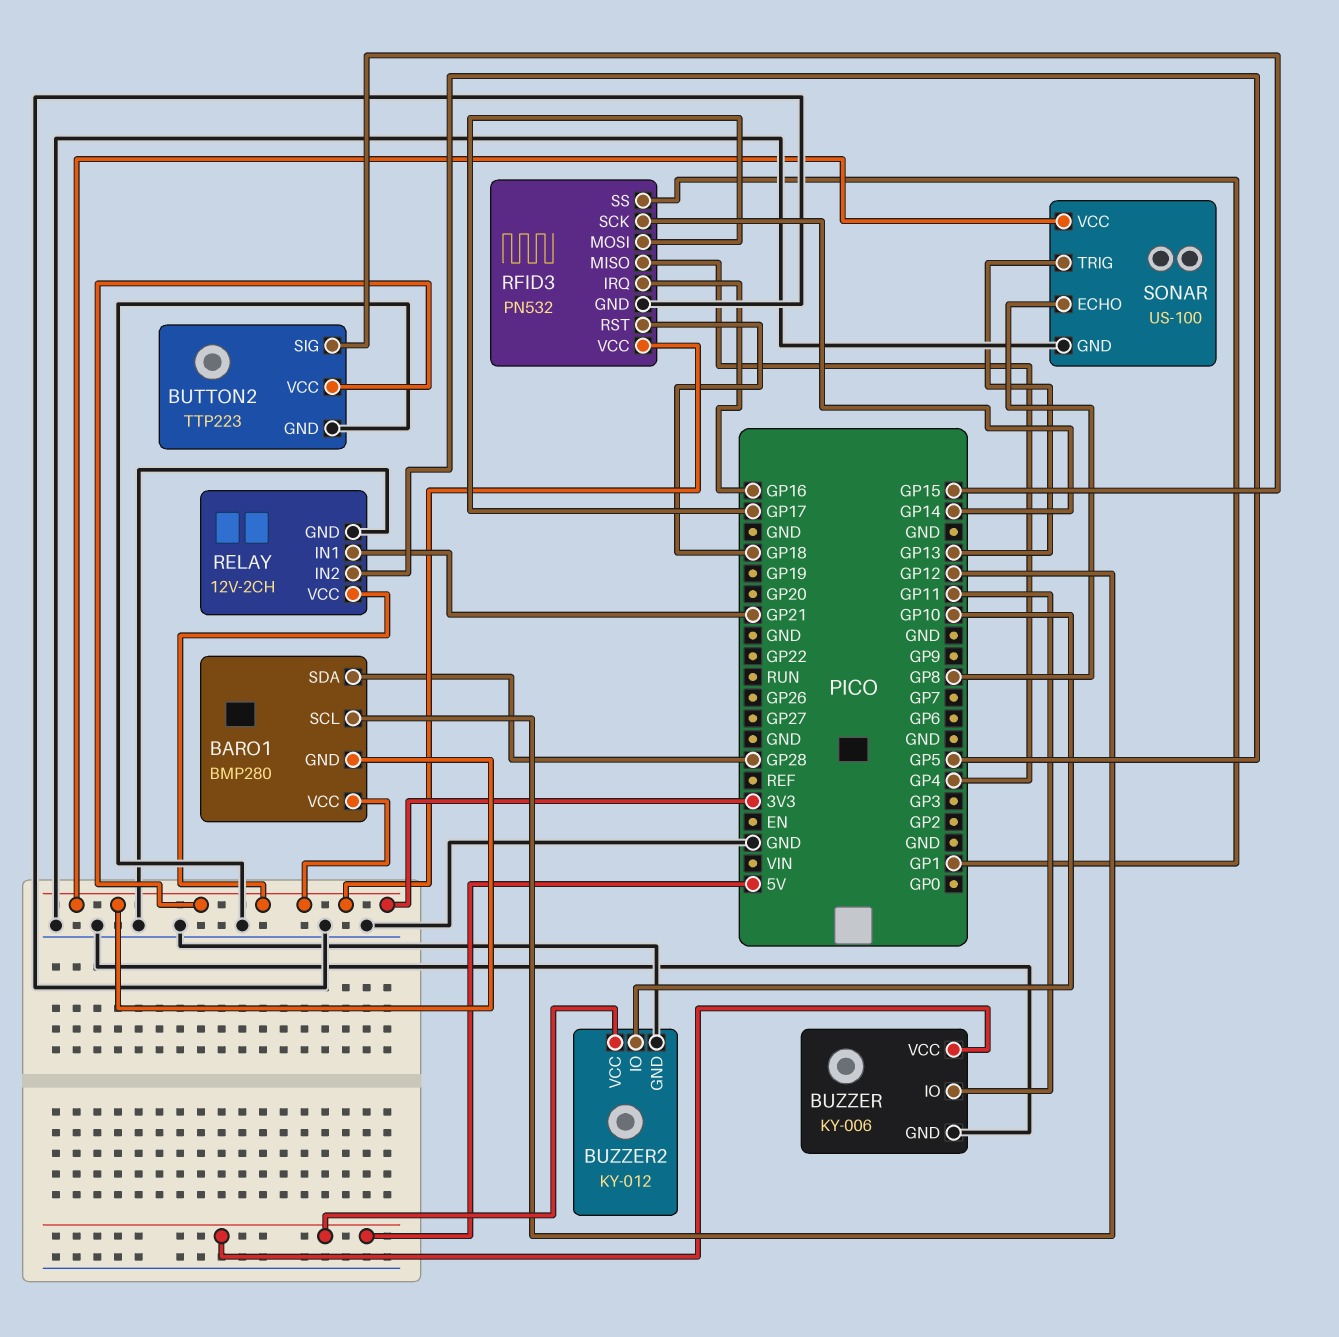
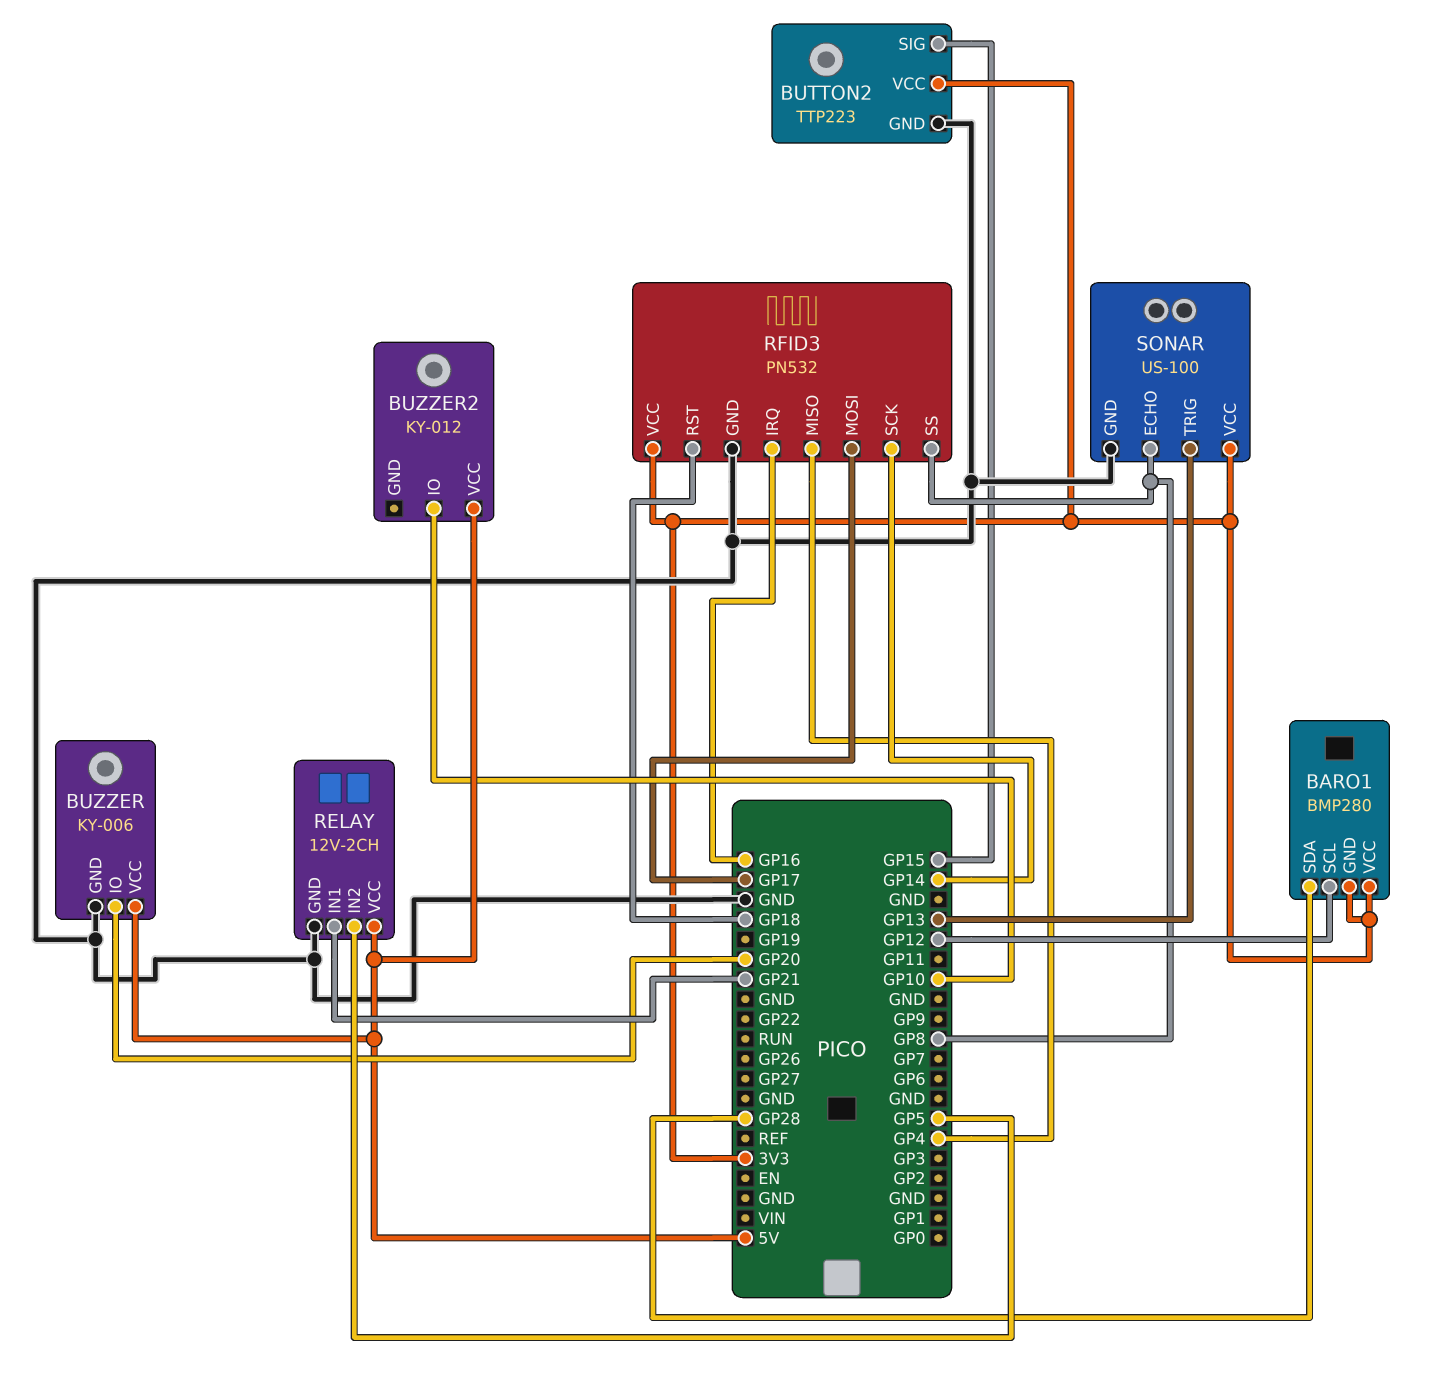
BUZZER pin IO: GP11 -> GP20
BUZZER2 pin GND: GND -> none
RELAY pin VCC: 3V3 -> 5V
RFID3 pin SS: GP1 -> GP8

